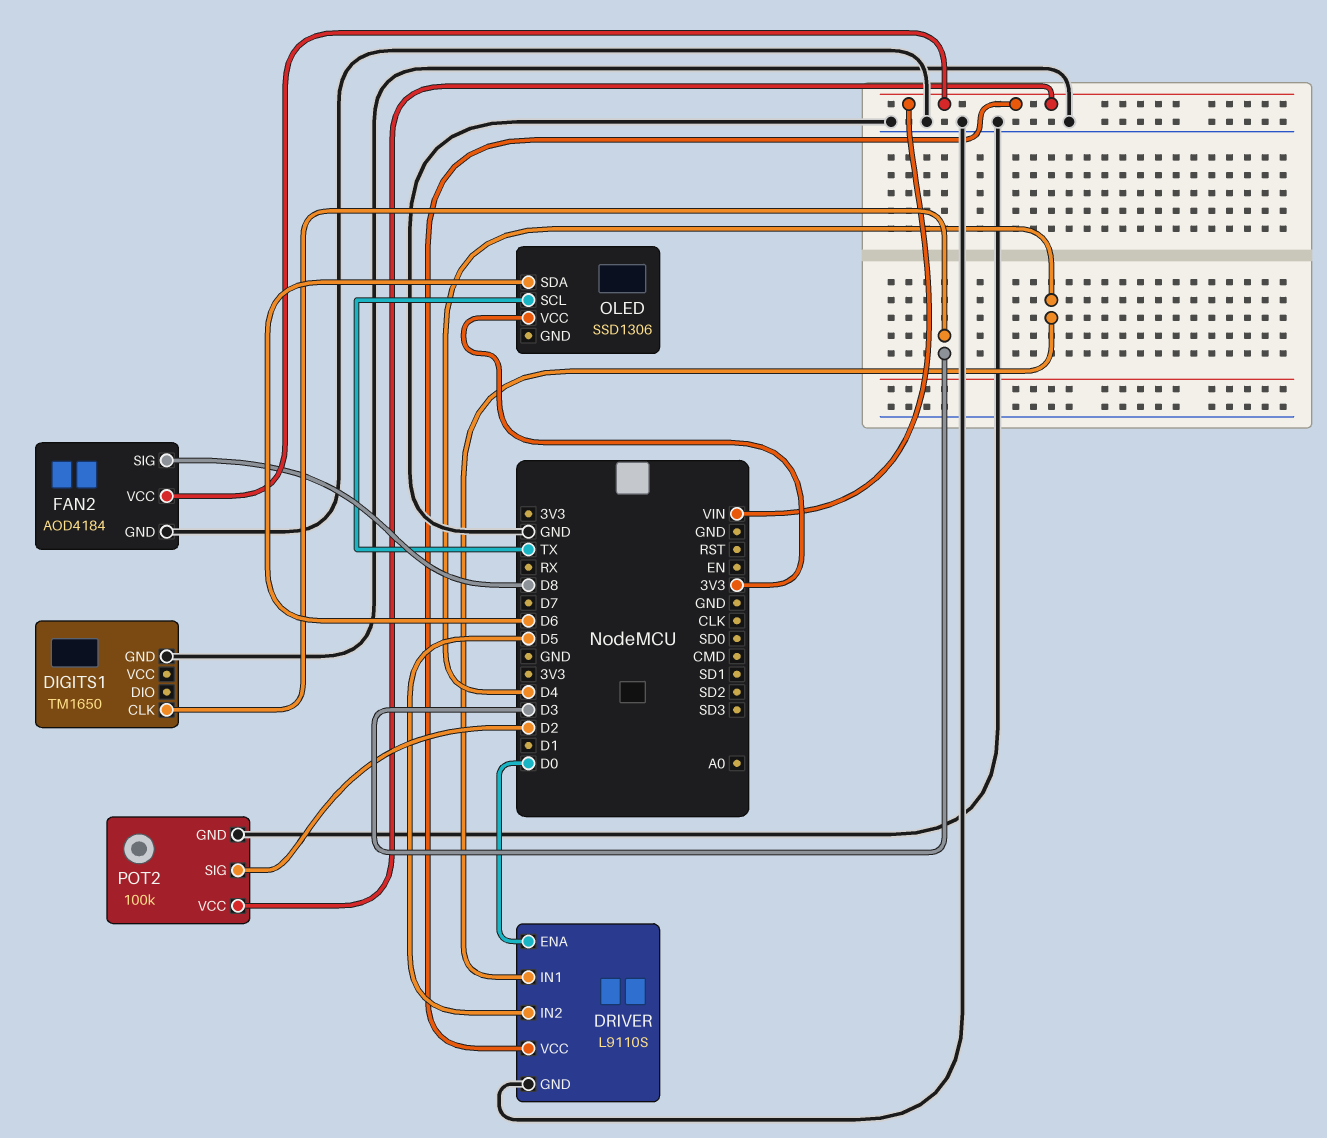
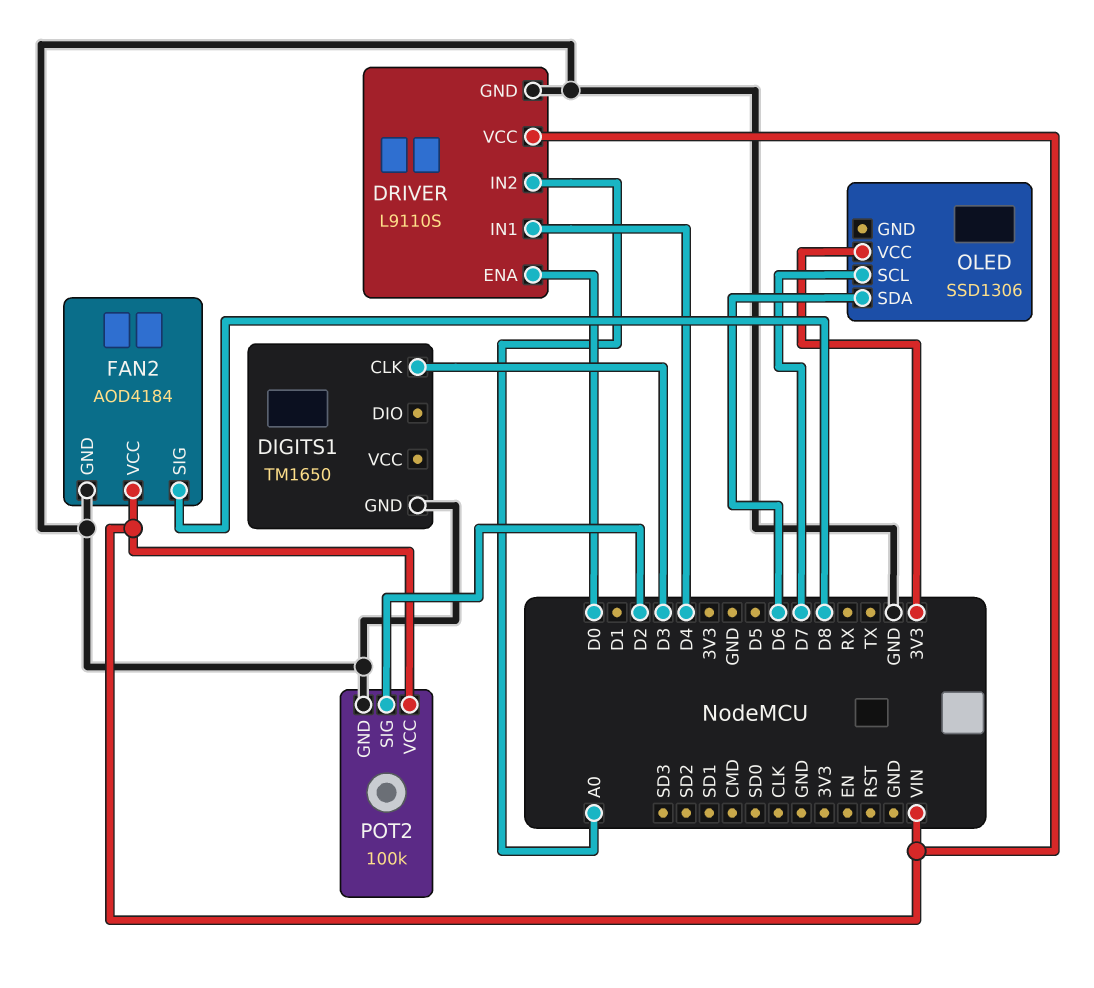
DRIVER pin IN2: D5 -> A0
OLED pin SCL: TX -> D7

